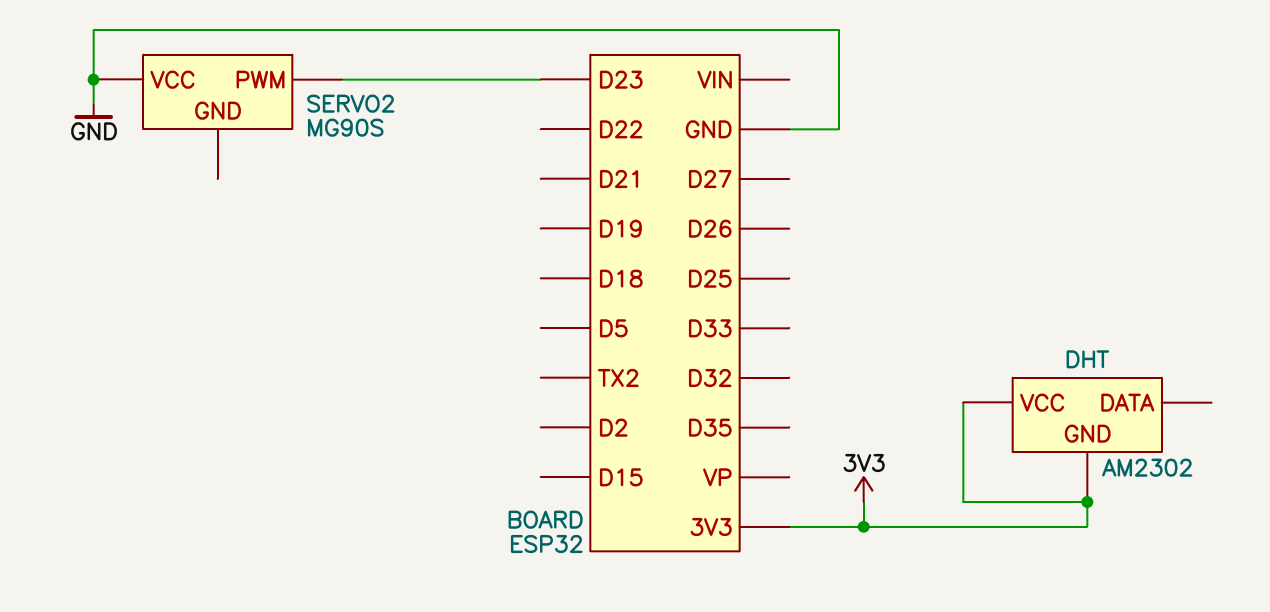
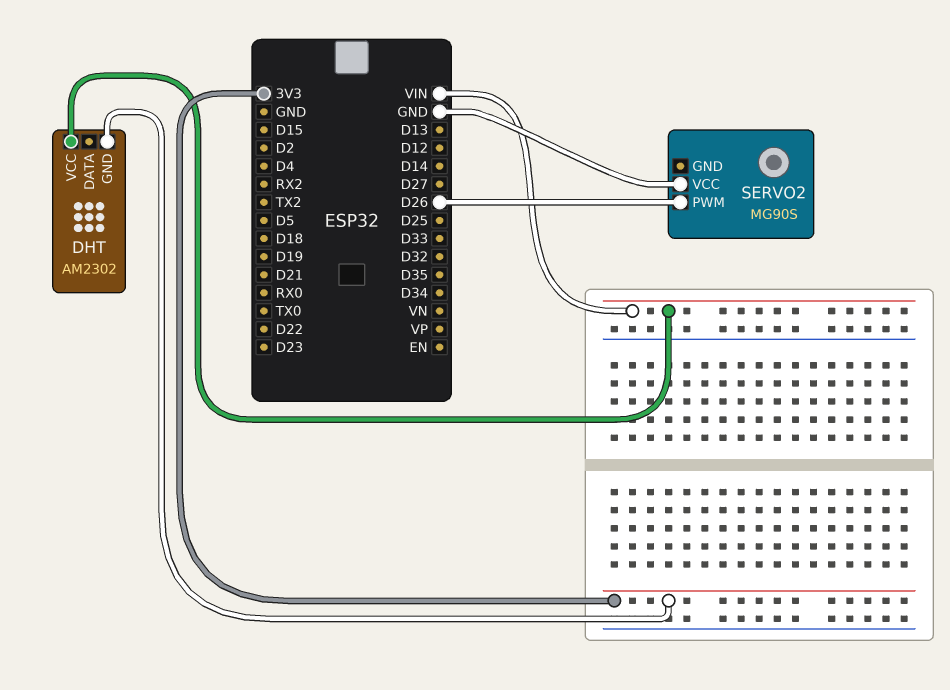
DHT pin VCC: 3V3 -> VIN
SERVO2 pin PWM: D23 -> D26

